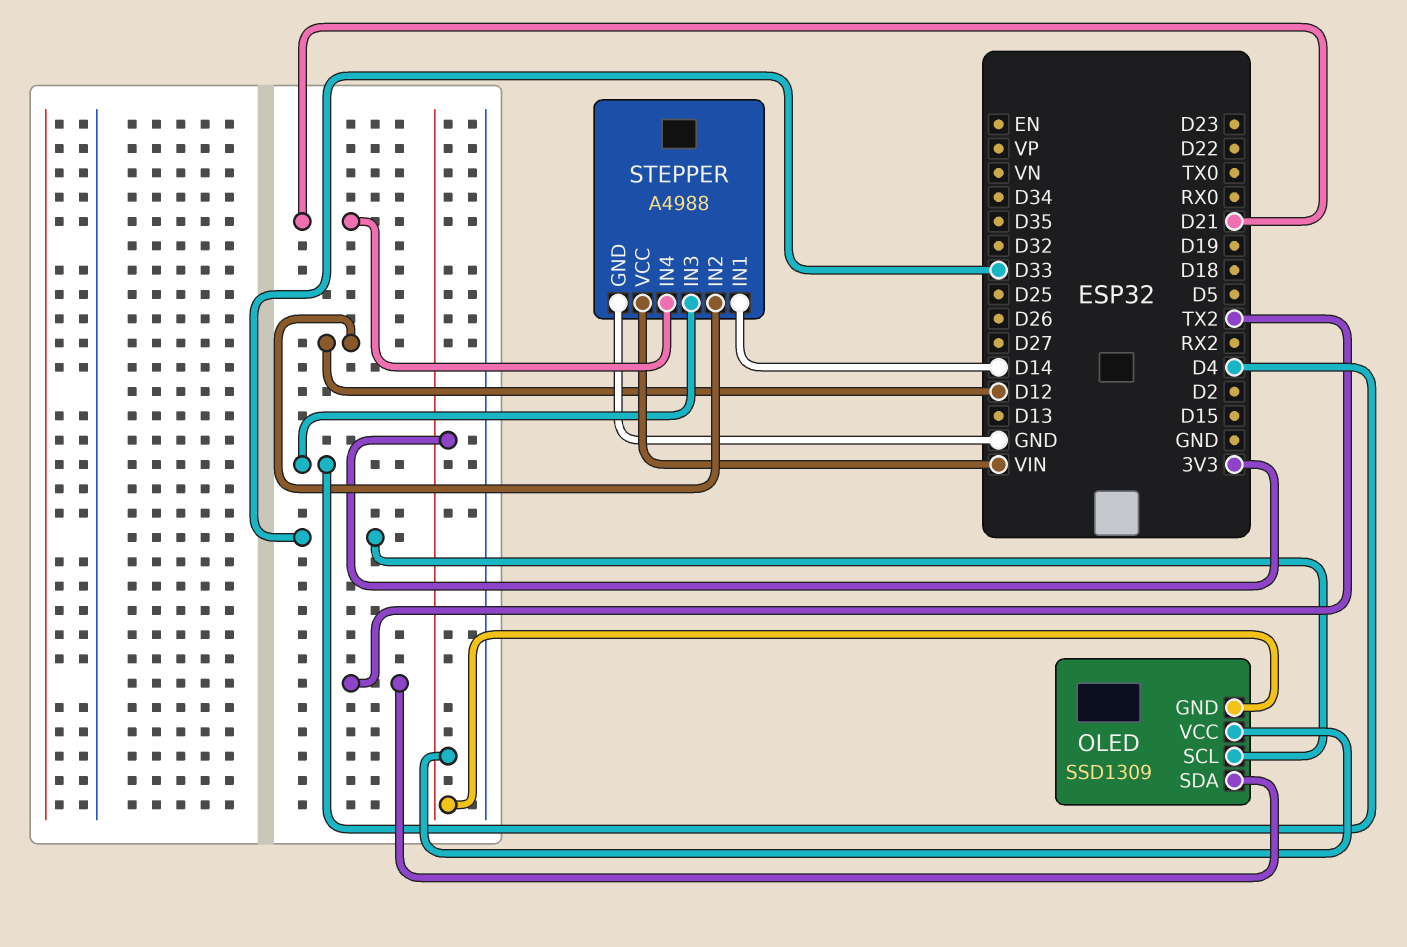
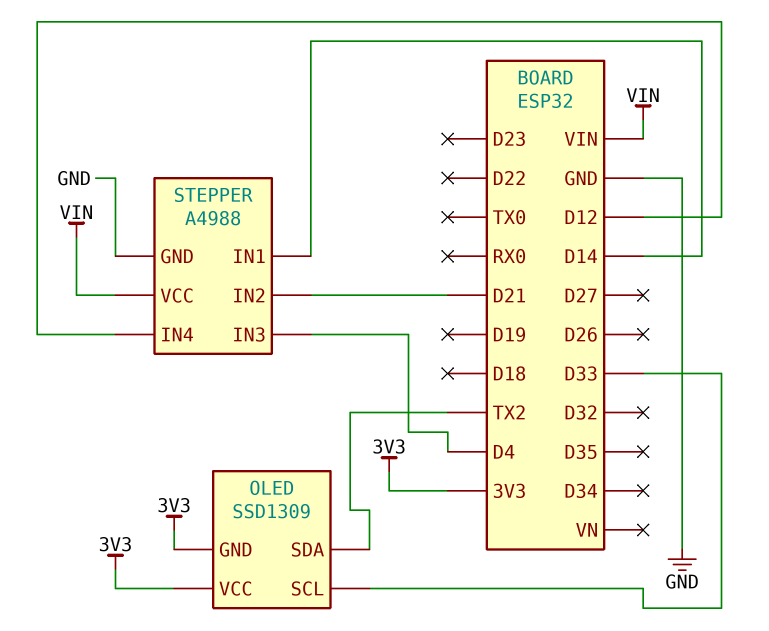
STEPPER pin IN2: D12 -> D21
STEPPER pin IN4: D21 -> D12

